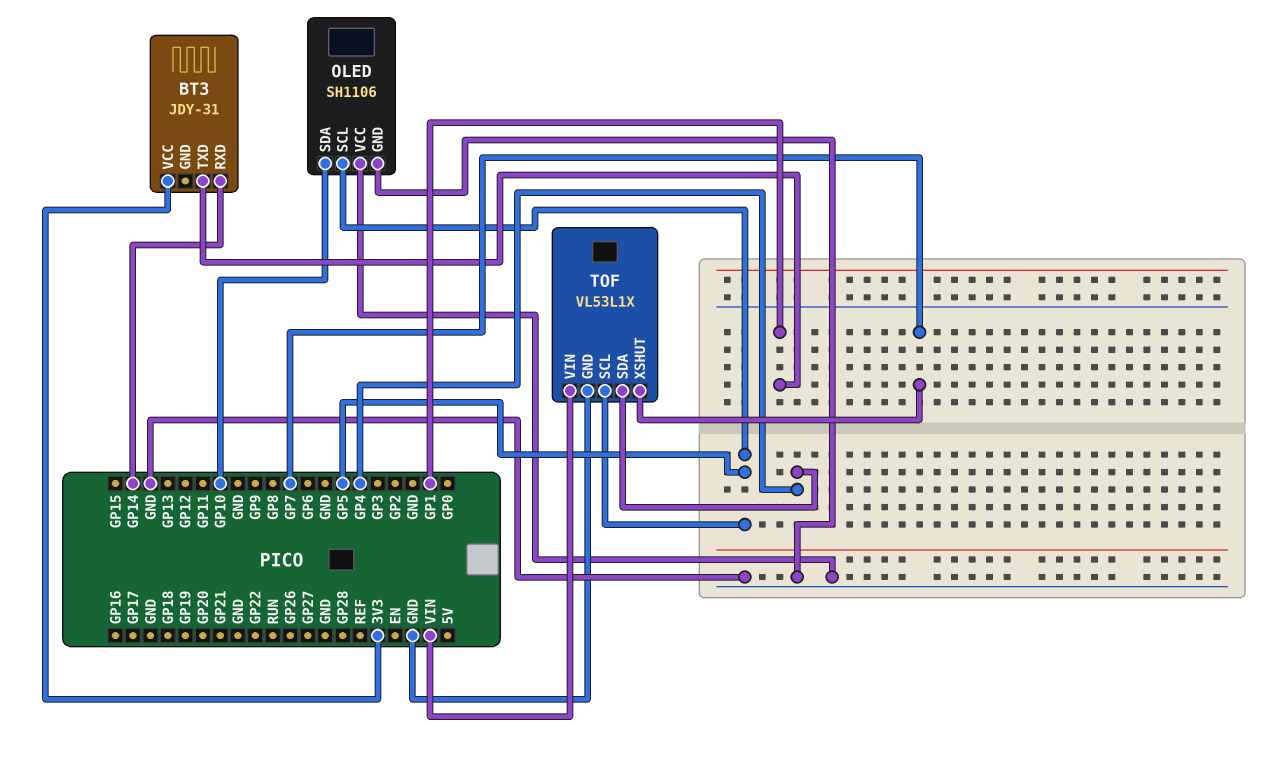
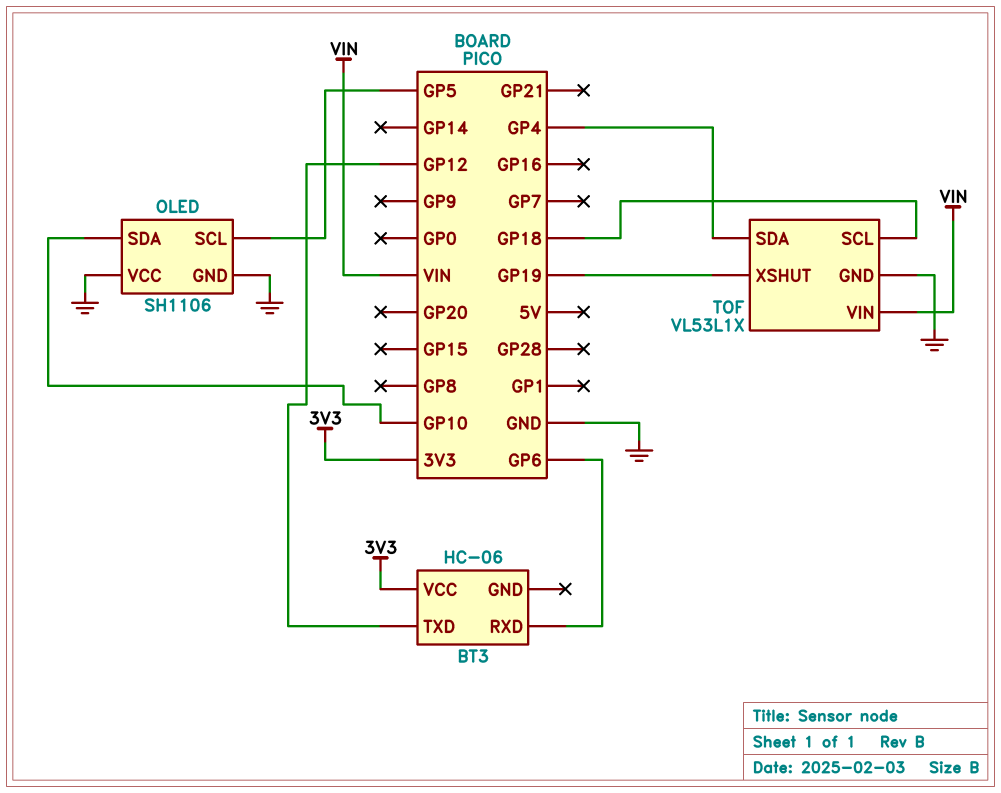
BT3: JDY-31 -> HC-06
BT3 pin RXD: GP14 -> GP6
BT3 pin TXD: GP1 -> GP12
TOF pin SCL: GP5 -> GP18
TOF pin XSHUT: GP7 -> GP19

